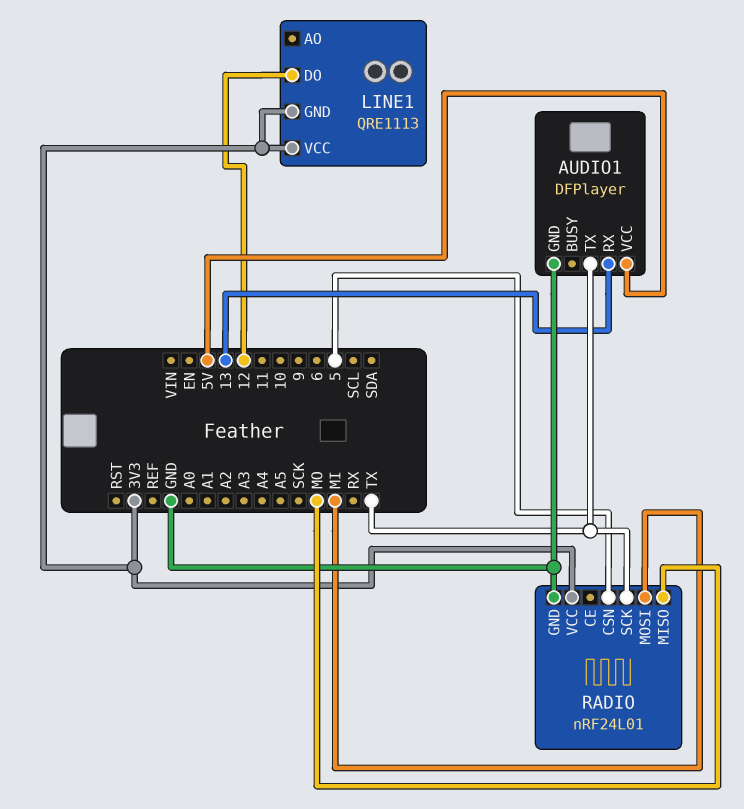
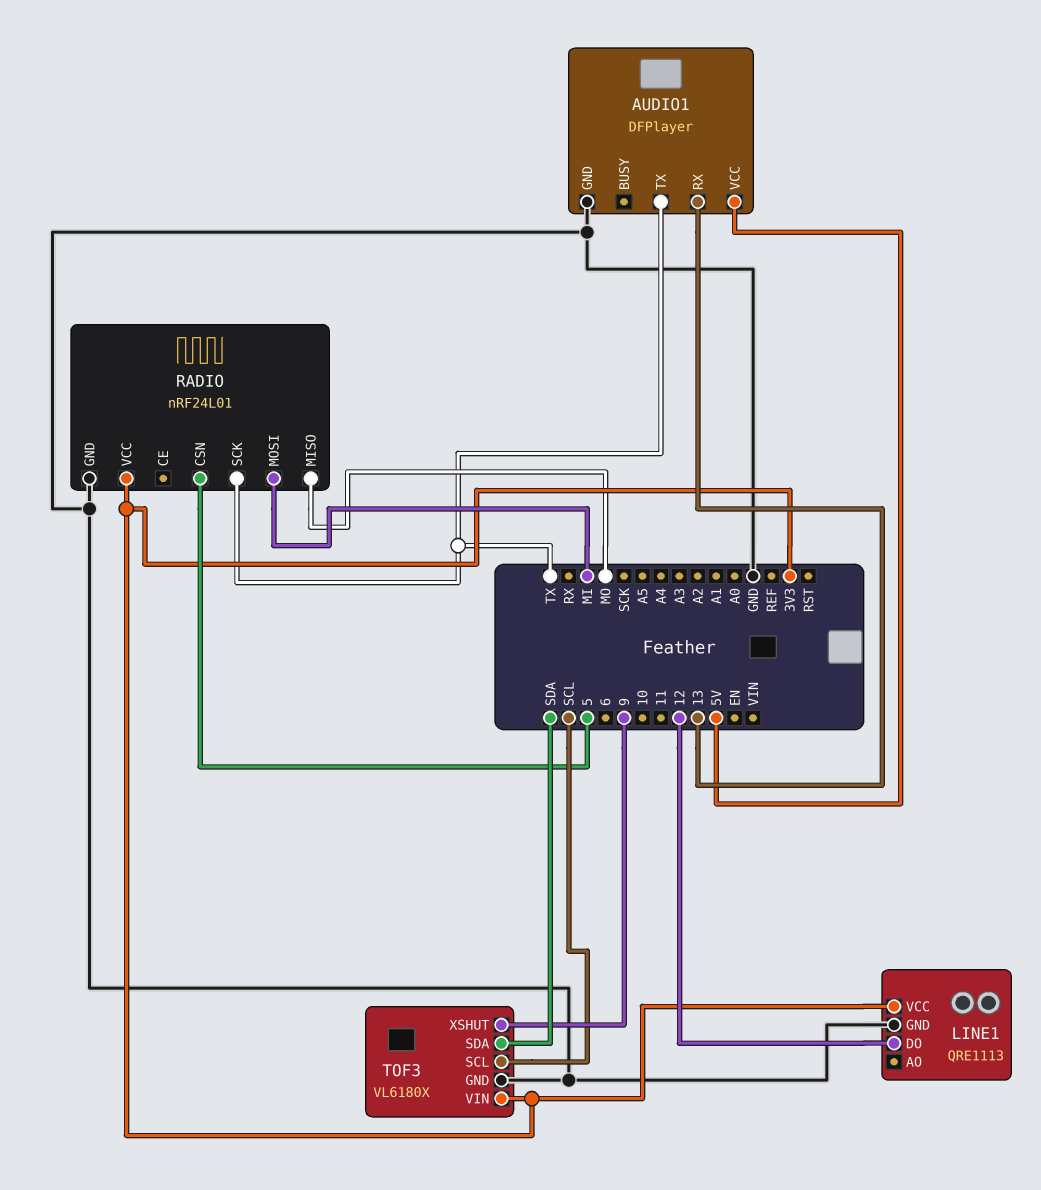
LINE1 pin GND: 3V3 -> GND
TOF3: none -> VL6180X
TOF3 pin GND: none -> GND
TOF3 pin SCL: none -> SCL
TOF3 pin SDA: none -> SDA
TOF3 pin VIN: none -> 3V3
TOF3 pin XSHUT: none -> 9

